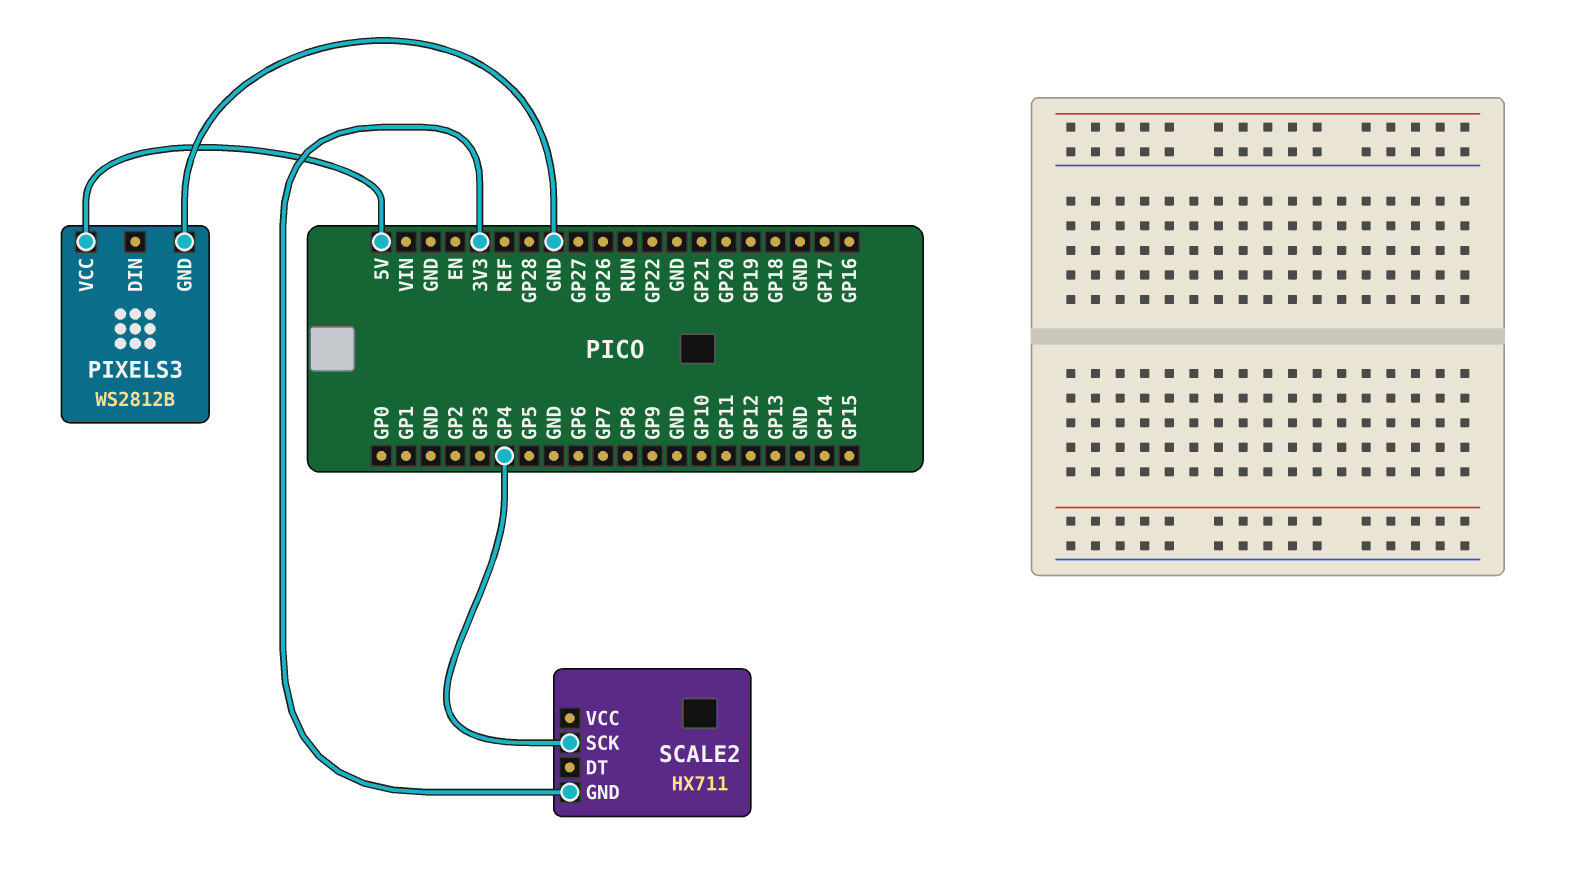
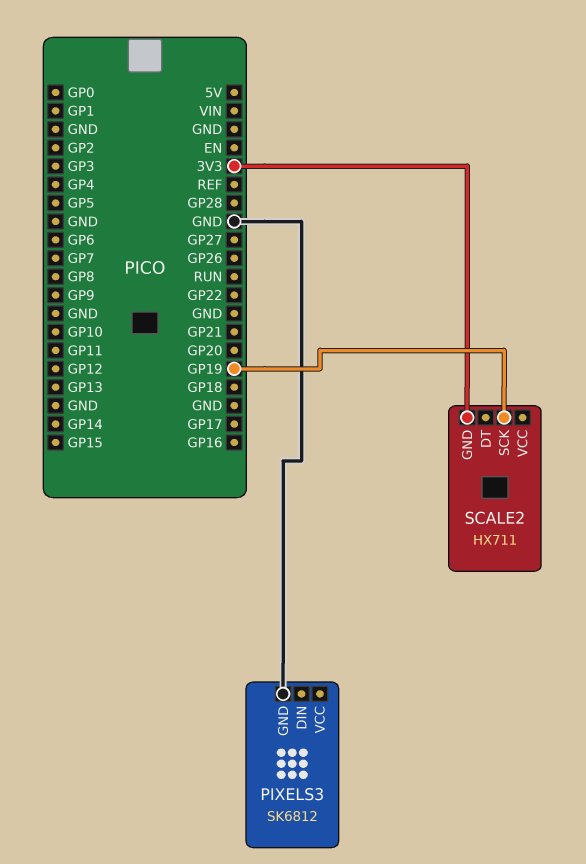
PIXELS3: WS2812B -> SK6812
PIXELS3 pin VCC: 5V -> none
SCALE2 pin SCK: GP4 -> GP19

